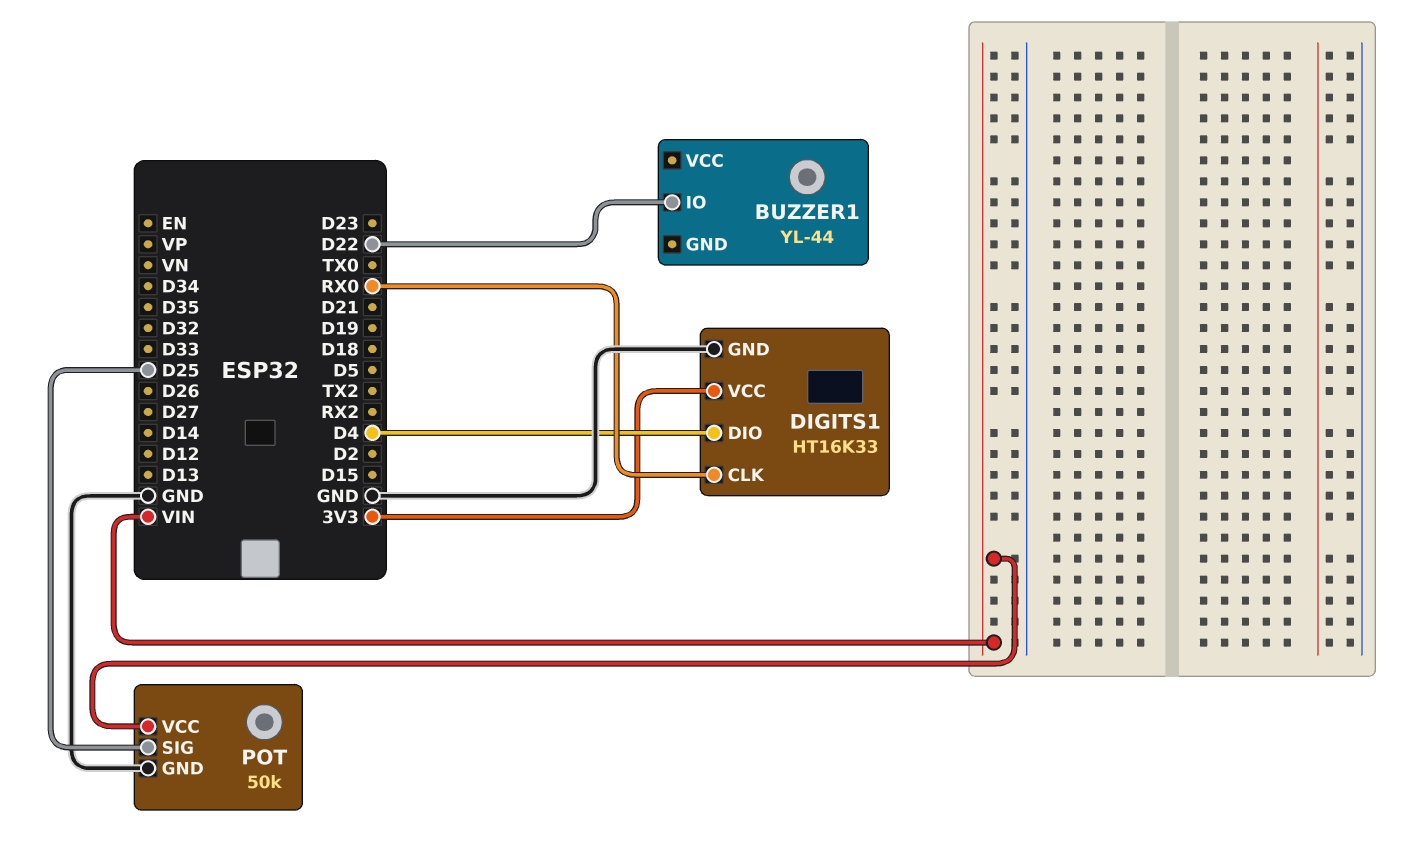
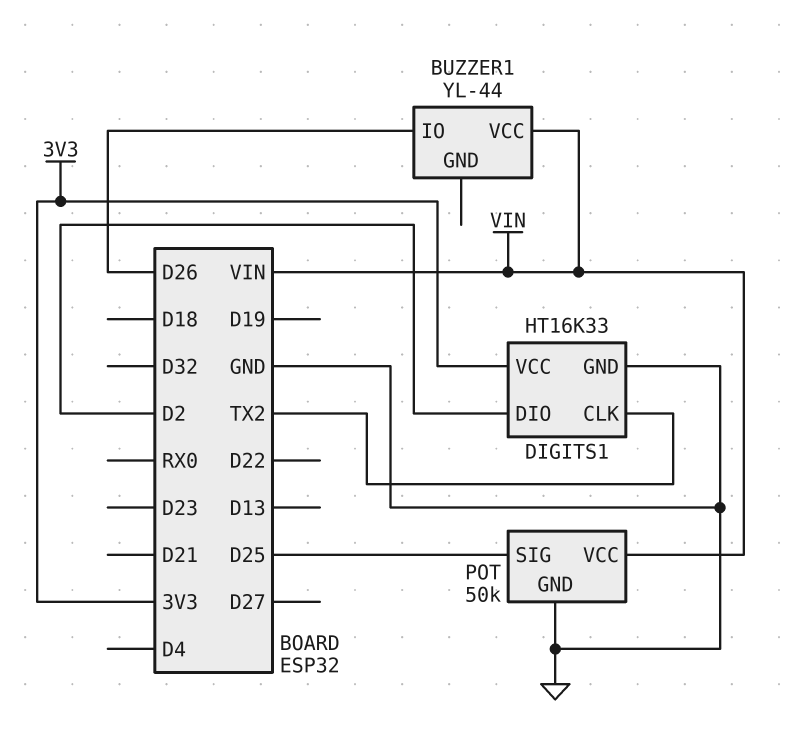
BUZZER1 pin IO: D22 -> D26
BUZZER1 pin VCC: none -> VIN
DIGITS1 pin CLK: RX0 -> TX2
DIGITS1 pin DIO: D4 -> D2

